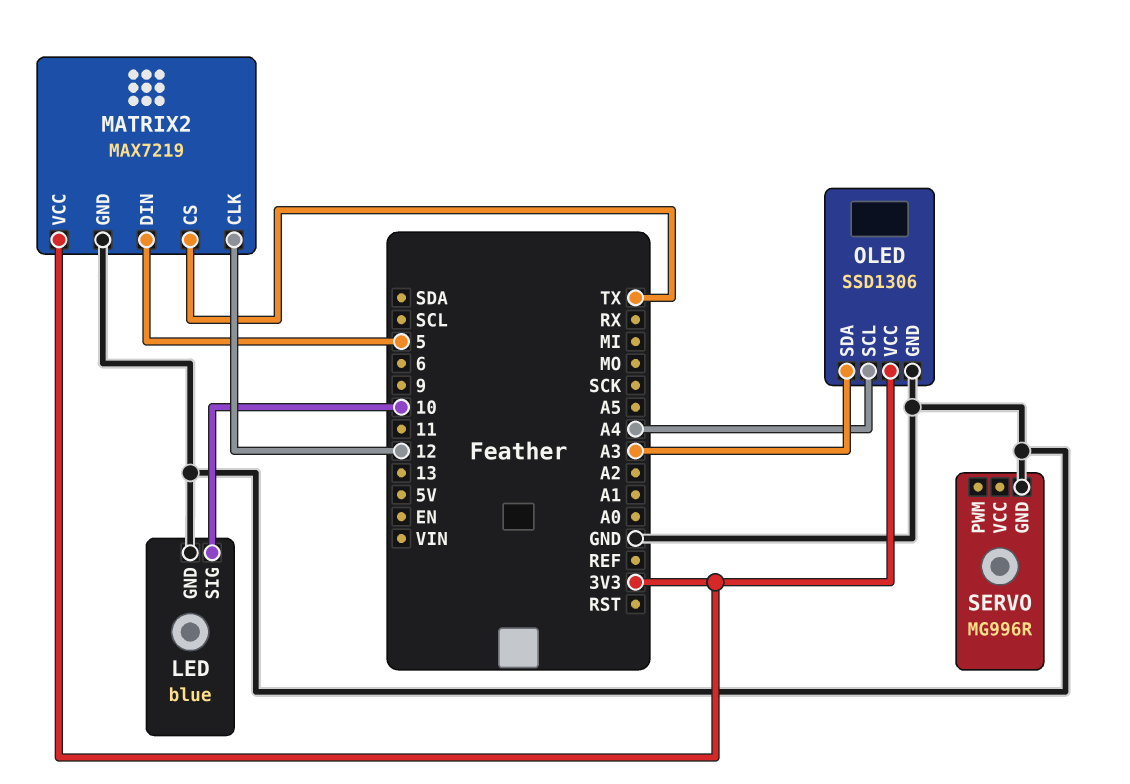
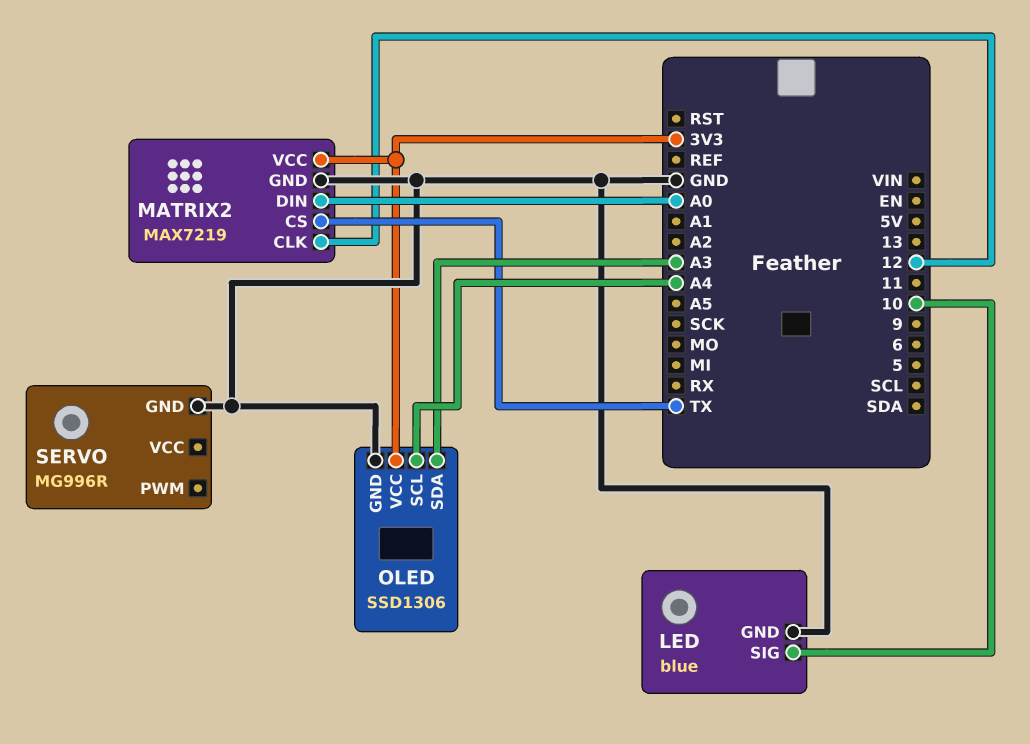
MATRIX2 pin DIN: 5 -> A0

